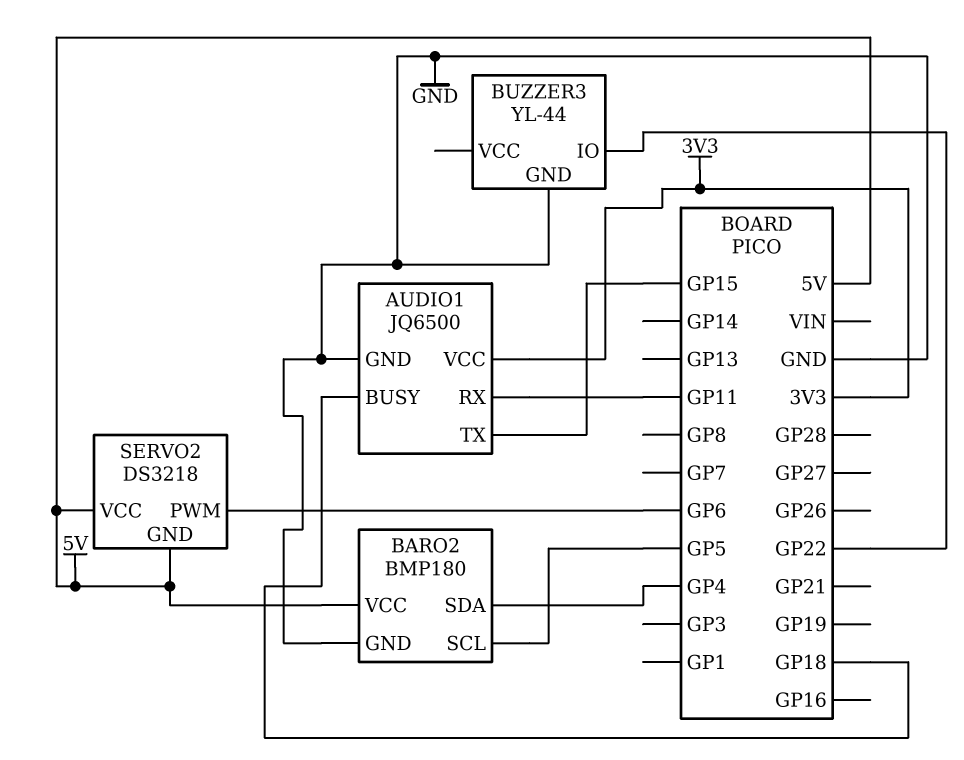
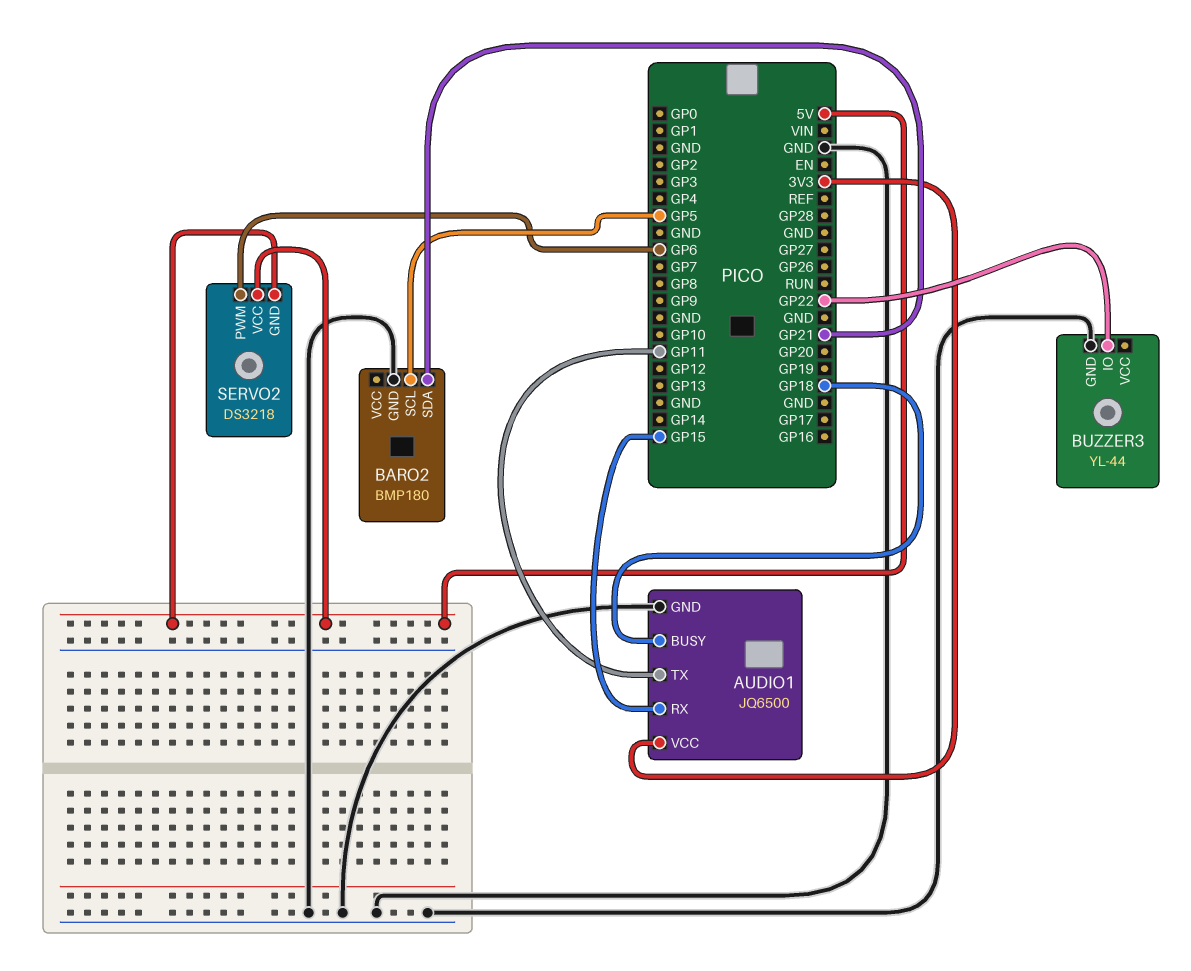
AUDIO1 pin RX: GP11 -> GP15
AUDIO1 pin TX: GP15 -> GP11
BARO2 pin SDA: GP4 -> GP21
BARO2 pin VCC: 5V -> none

